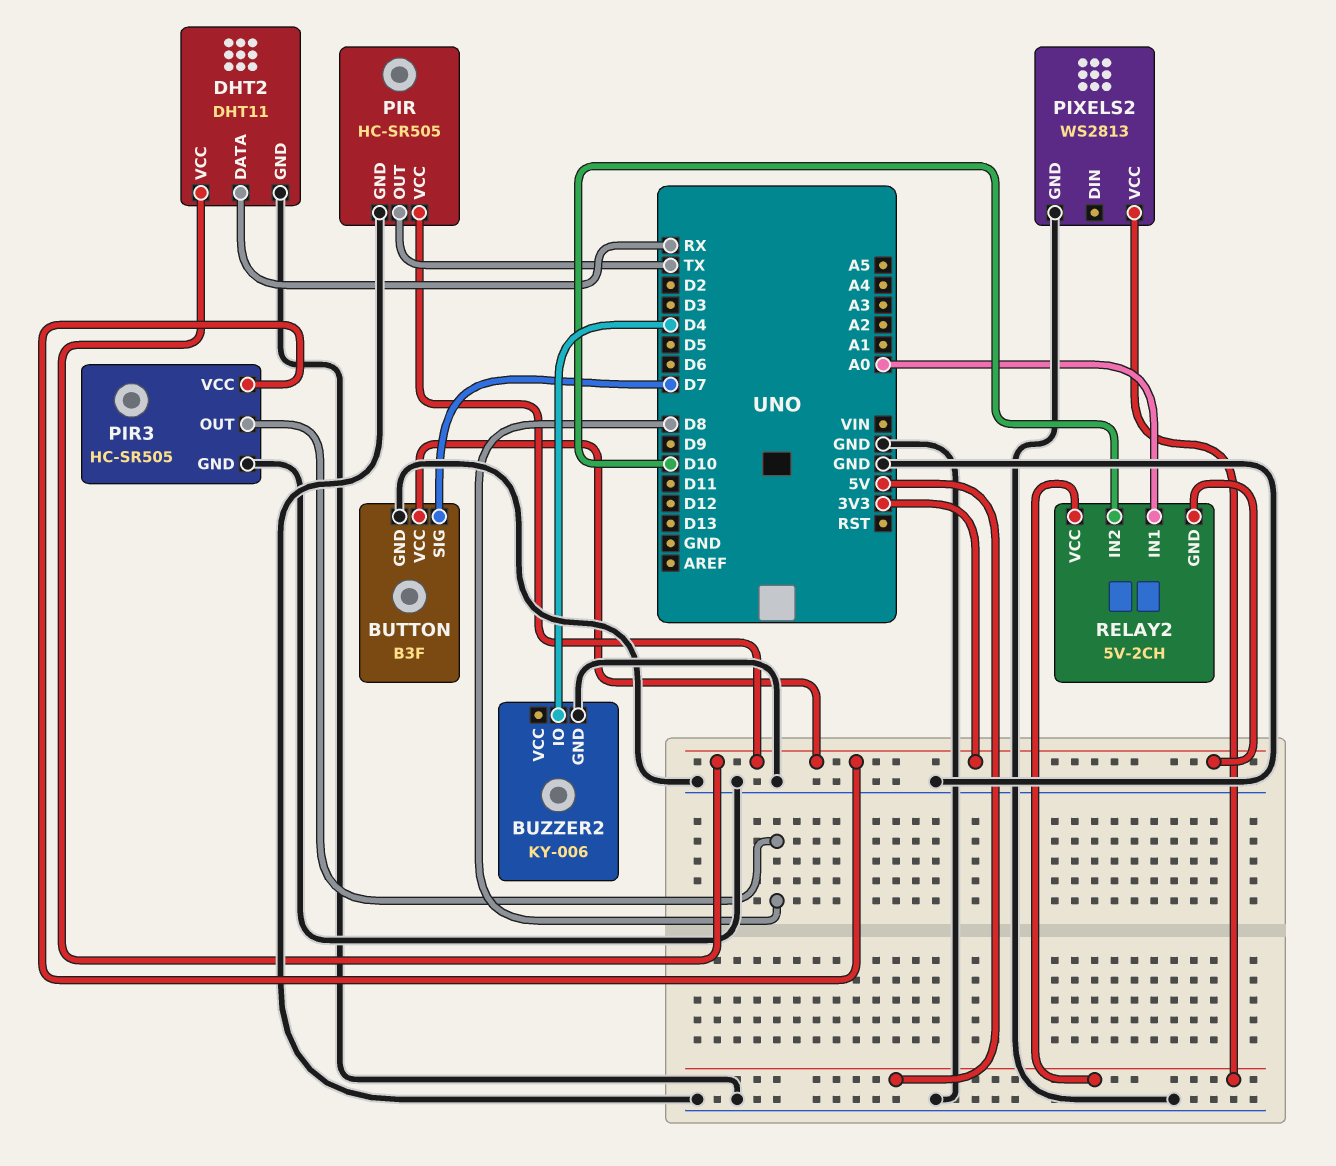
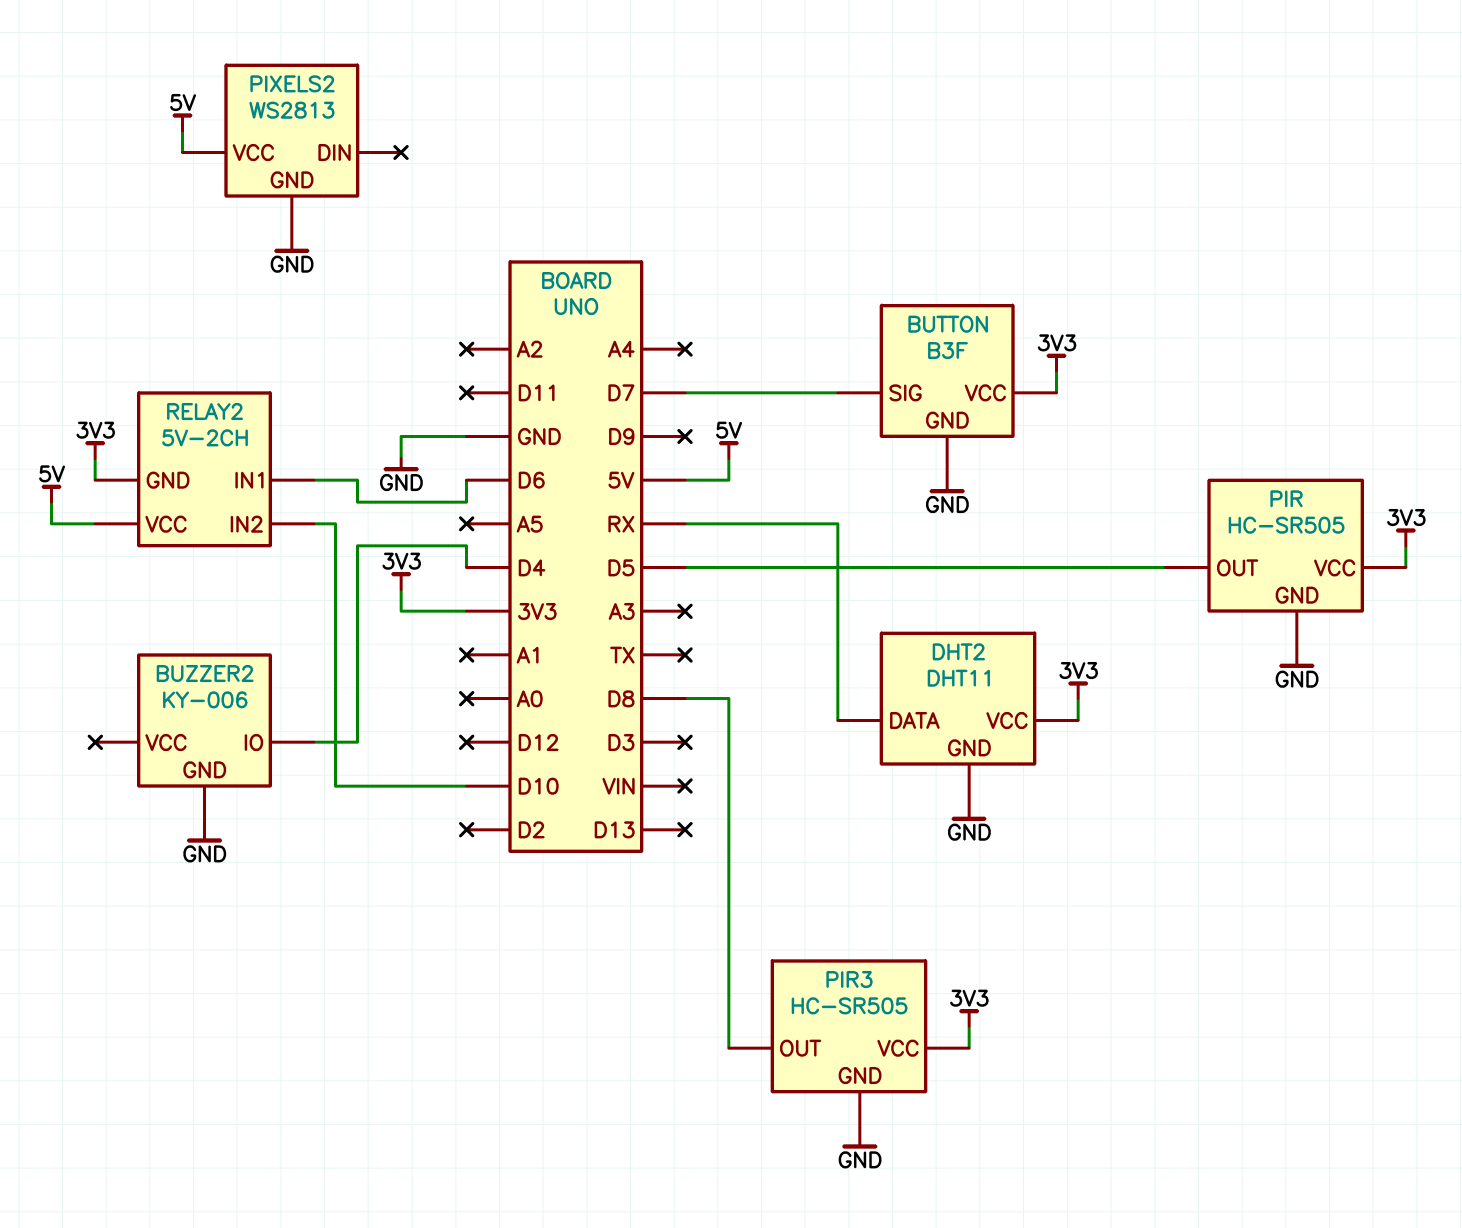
PIR pin OUT: TX -> D5
RELAY2 pin IN1: A0 -> D6

